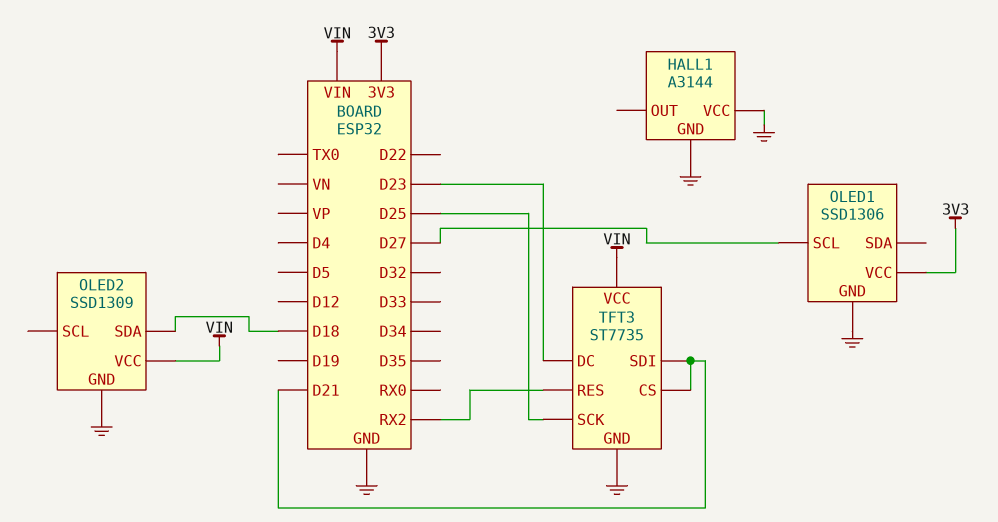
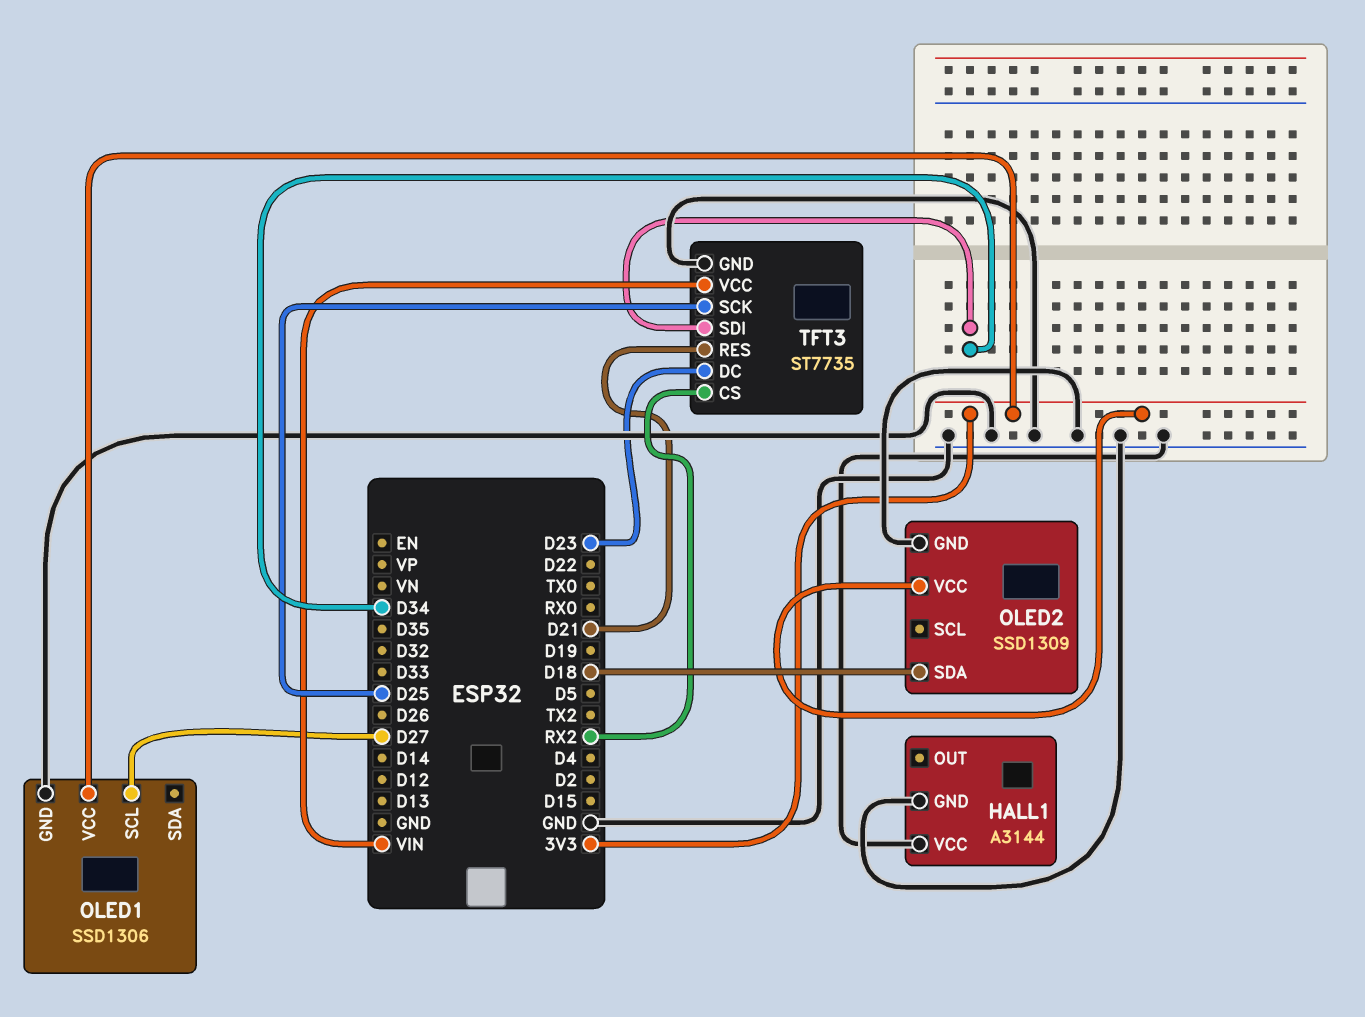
OLED2 pin VCC: VIN -> 3V3
TFT3 pin CS: D21 -> RX2
TFT3 pin RES: RX2 -> D21
TFT3 pin SDI: D21 -> D34

